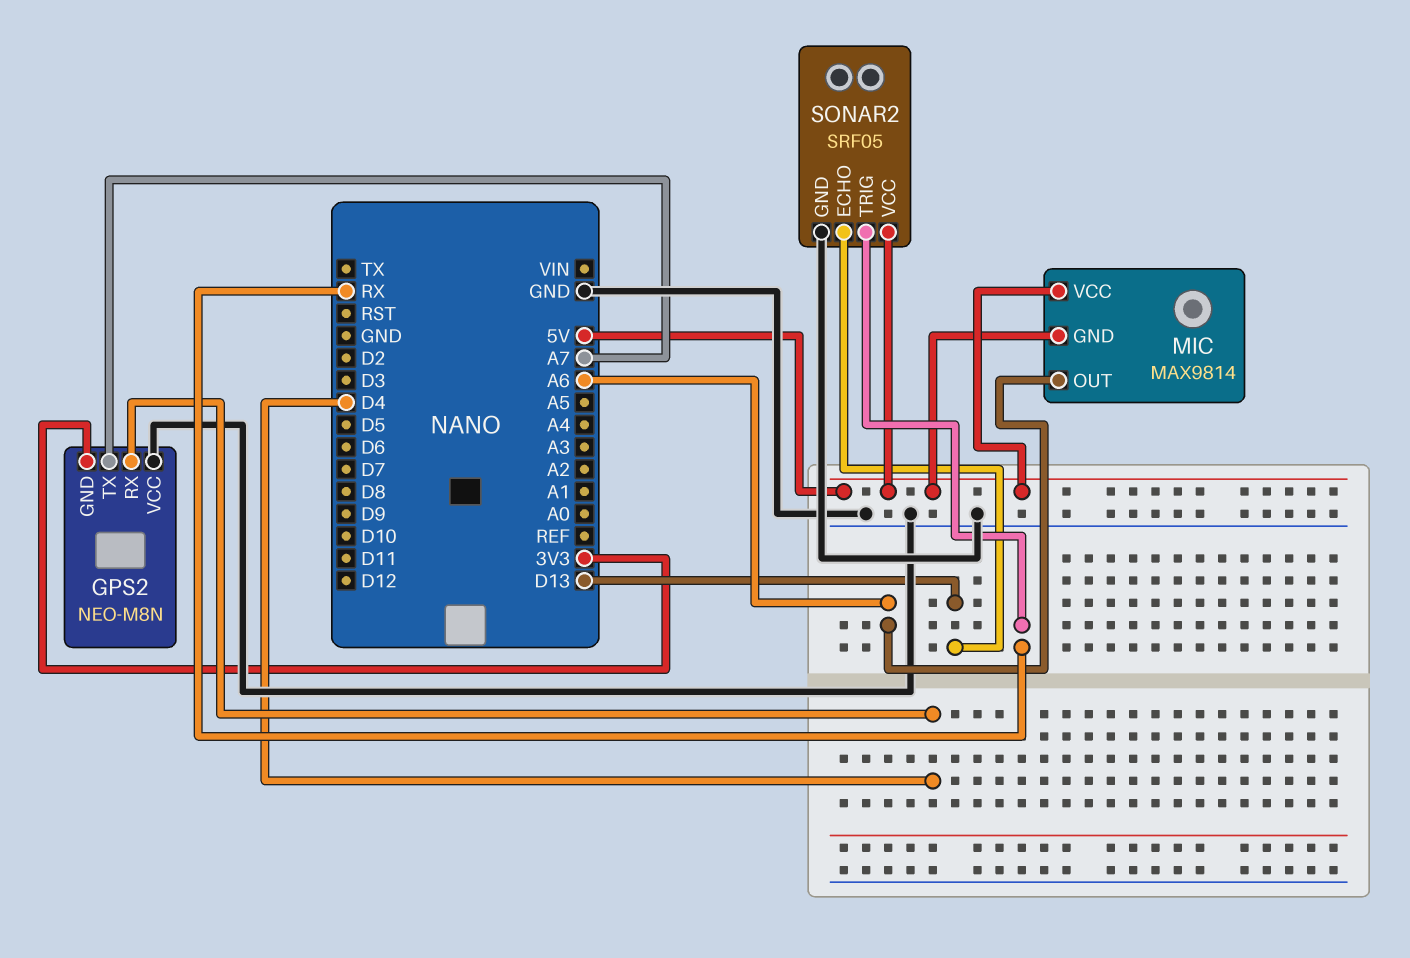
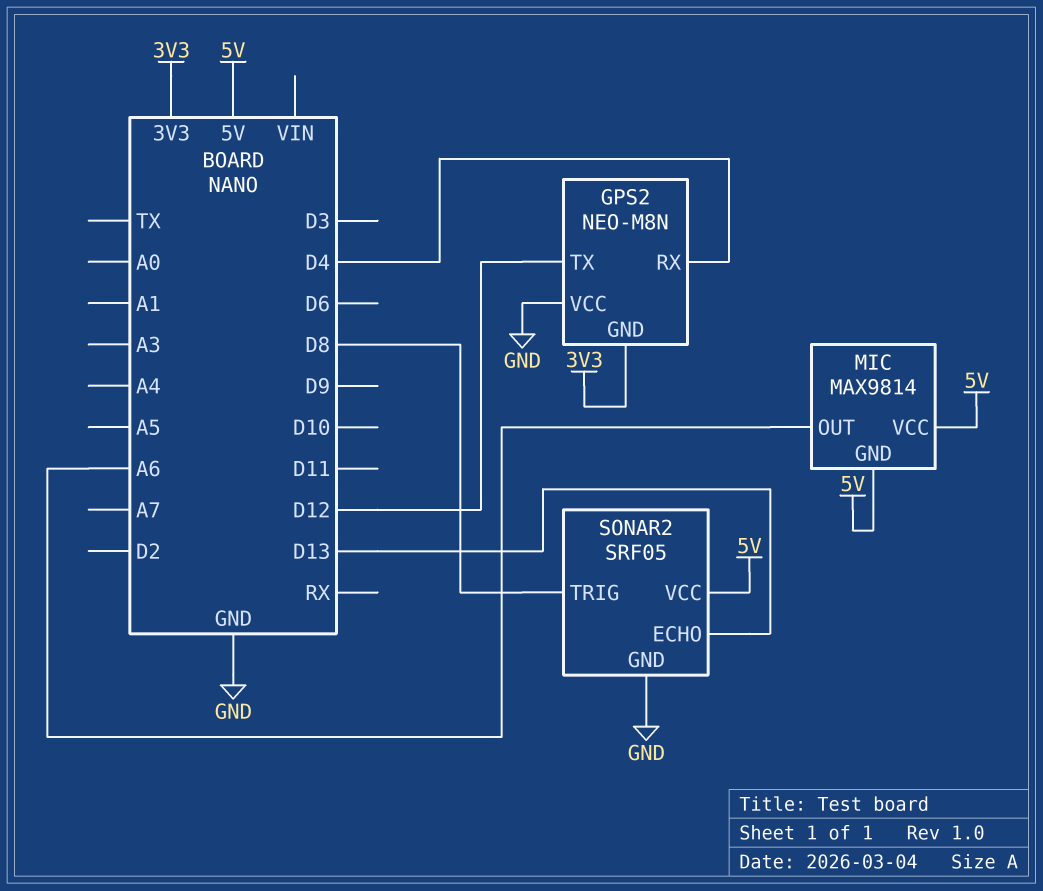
GPS2 pin TX: A7 -> D12
SONAR2 pin TRIG: RX -> D8

